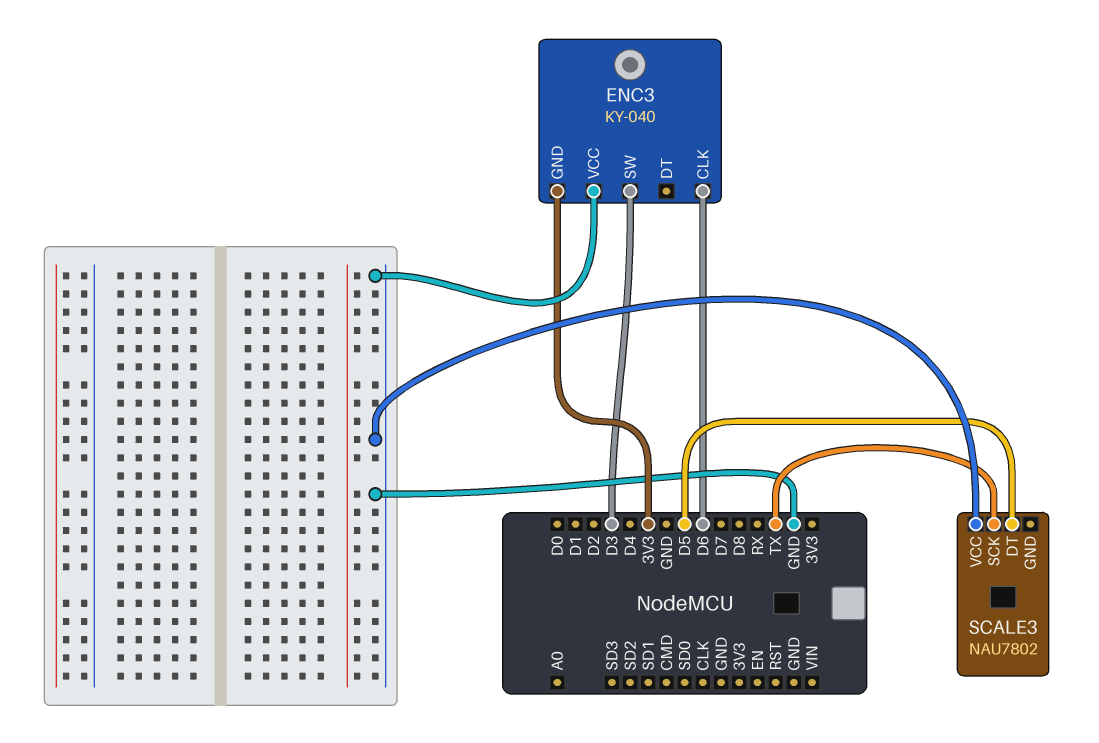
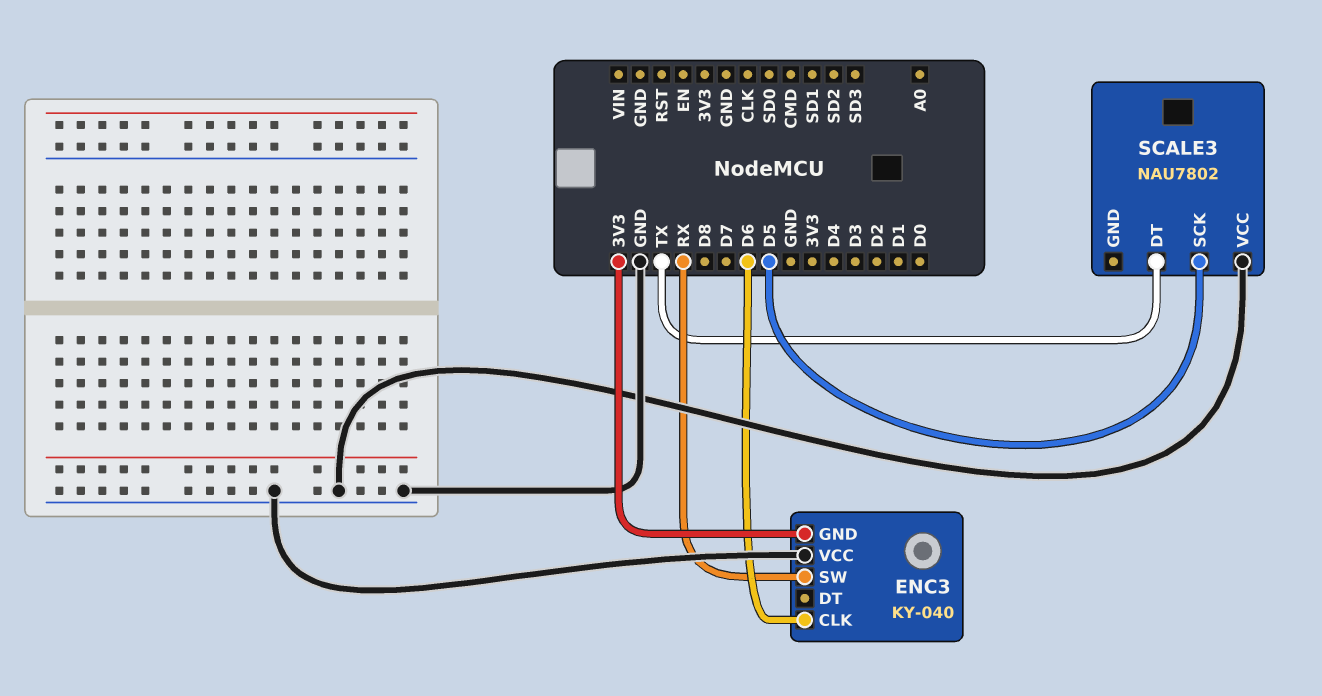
ENC3 pin SW: D3 -> RX
SCALE3 pin DT: D5 -> TX
SCALE3 pin SCK: TX -> D5

